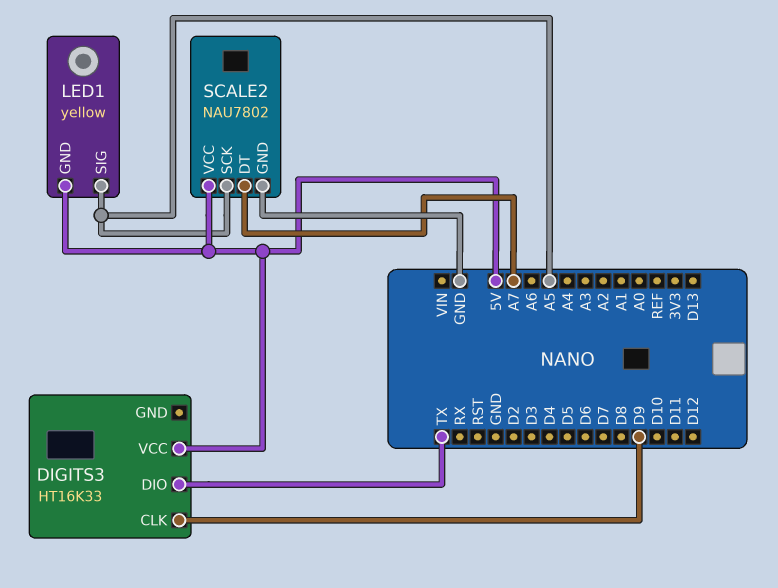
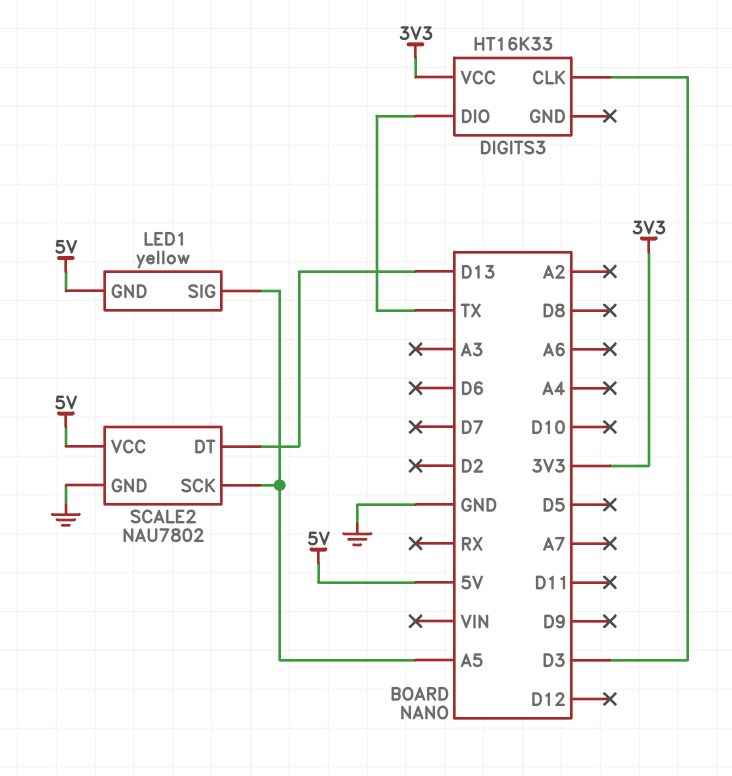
DIGITS3 pin CLK: D9 -> D3
DIGITS3 pin VCC: 5V -> 3V3
SCALE2 pin DT: A7 -> D13

